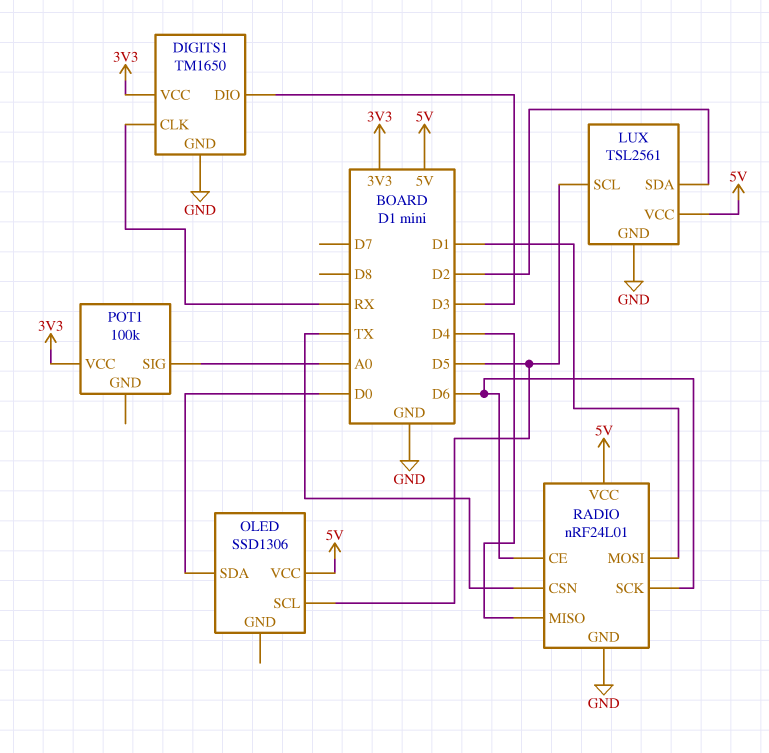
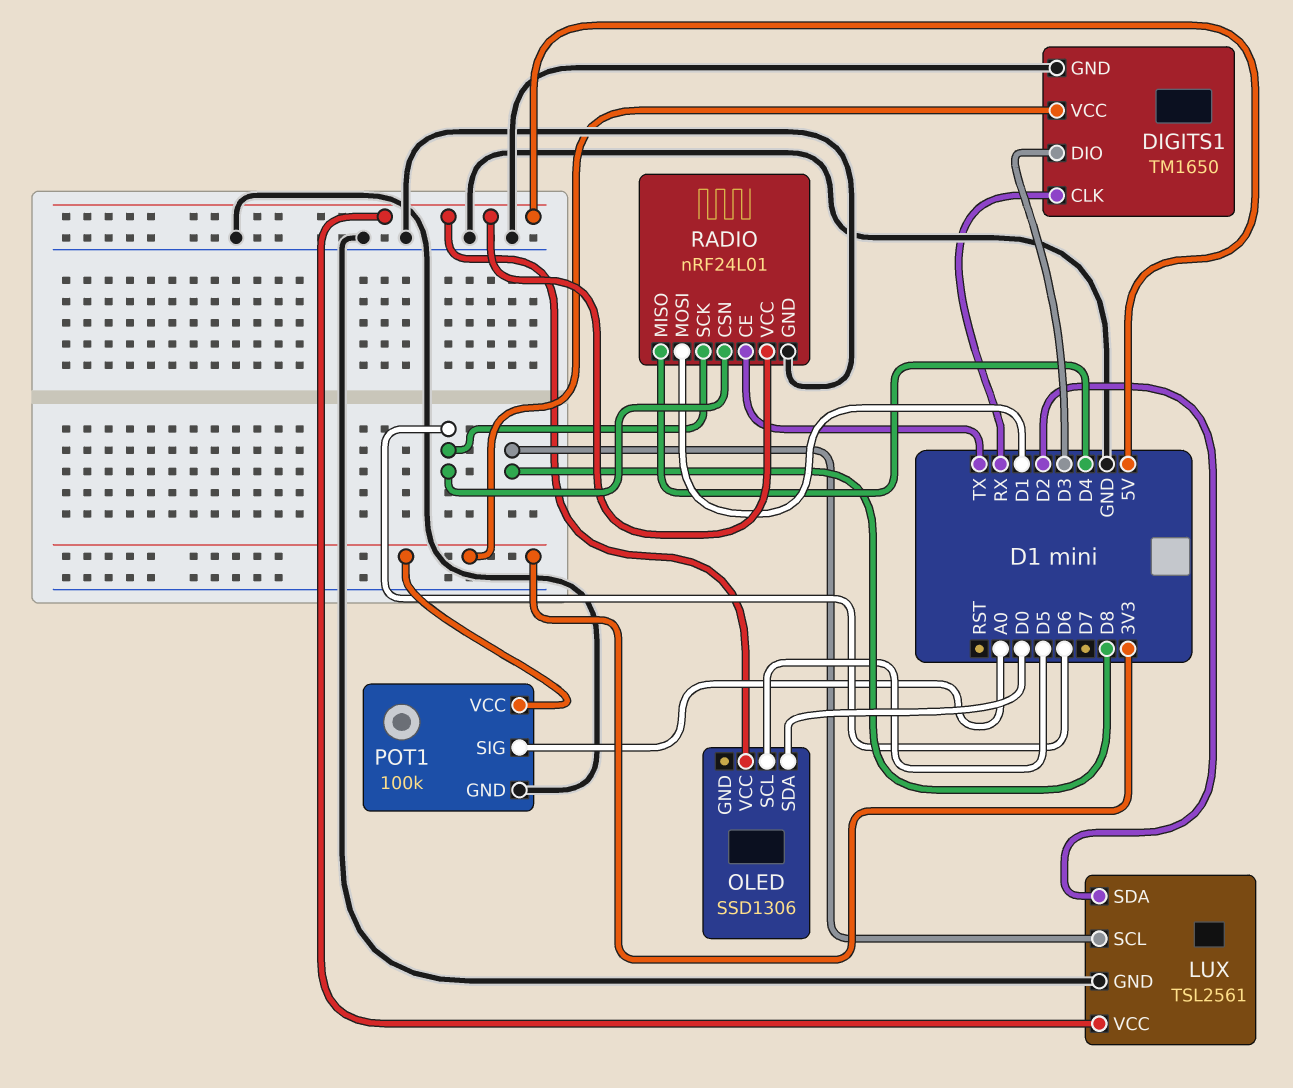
LUX pin SCL: D5 -> D8
POT1 pin GND: none -> GND
RADIO pin CE: D6 -> TX
RADIO pin CSN: TX -> D6

